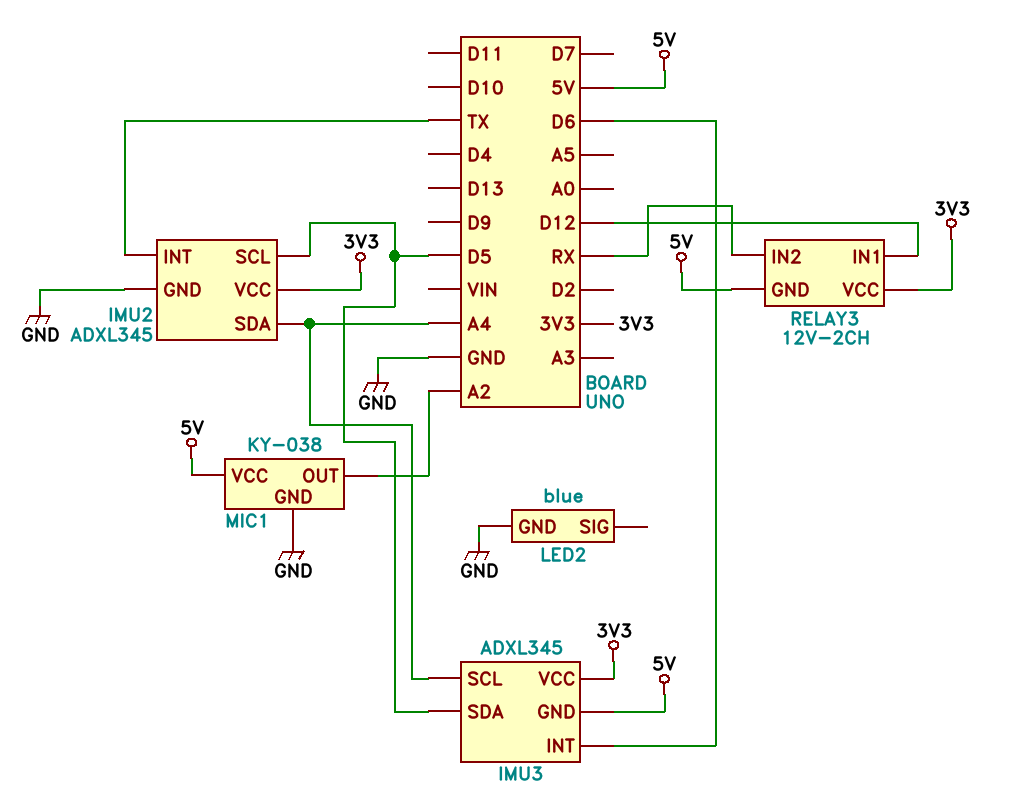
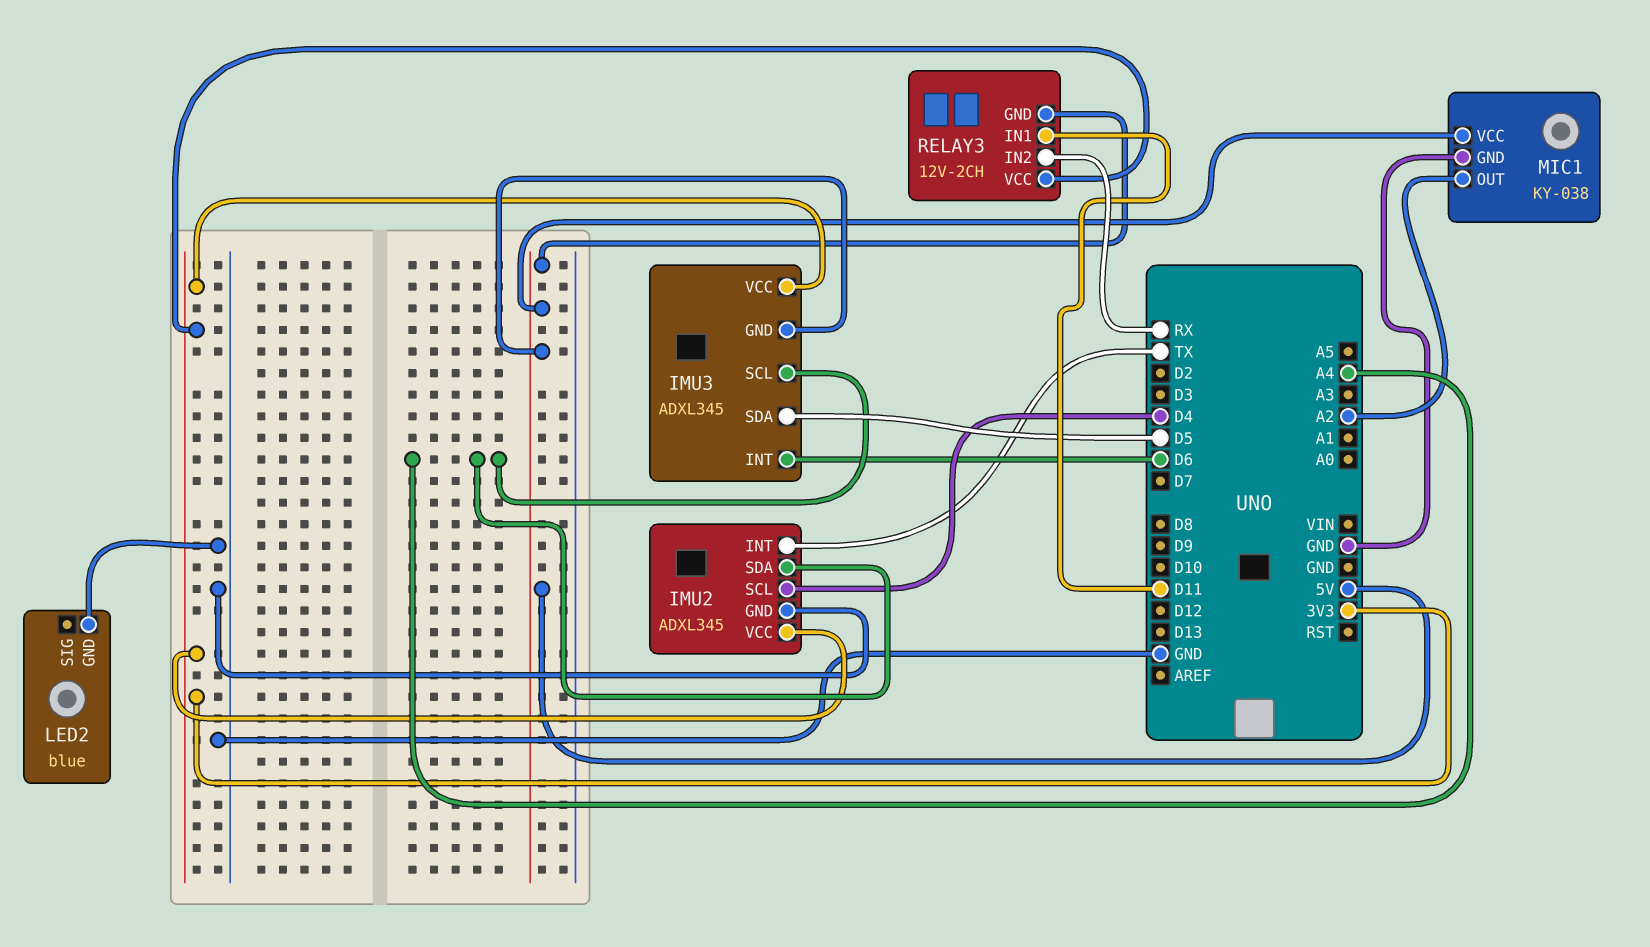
IMU2 pin SCL: D5 -> D4
RELAY3 pin IN1: D12 -> D11

